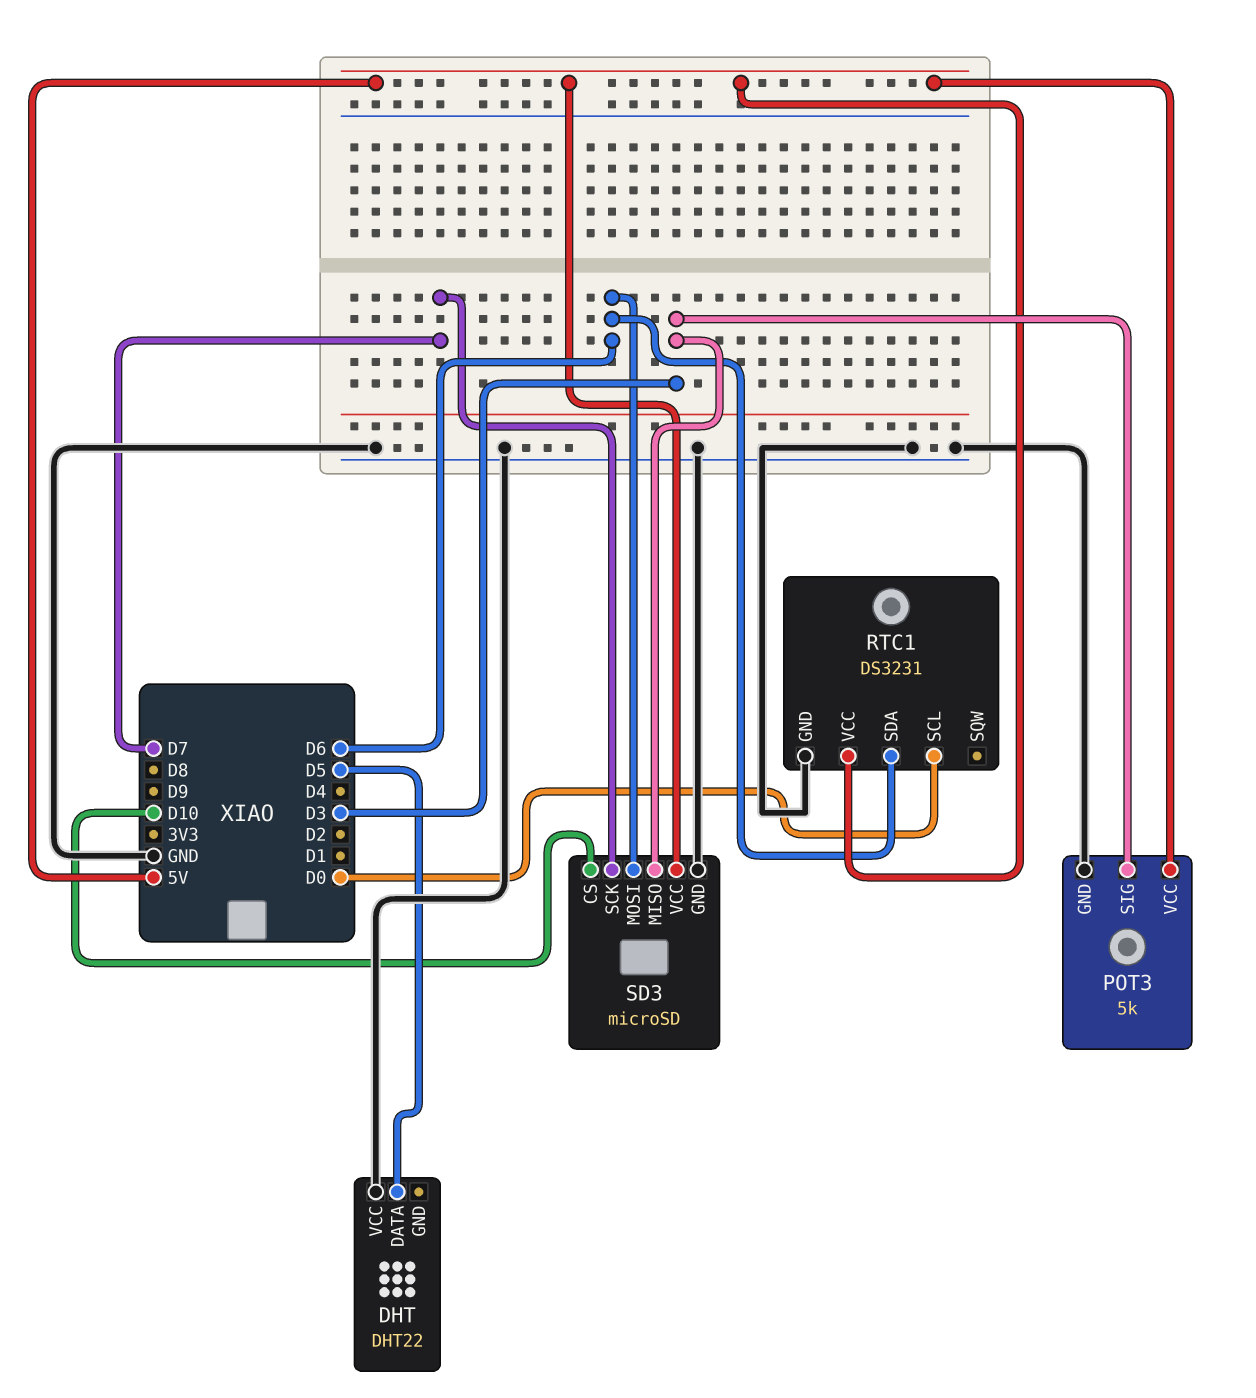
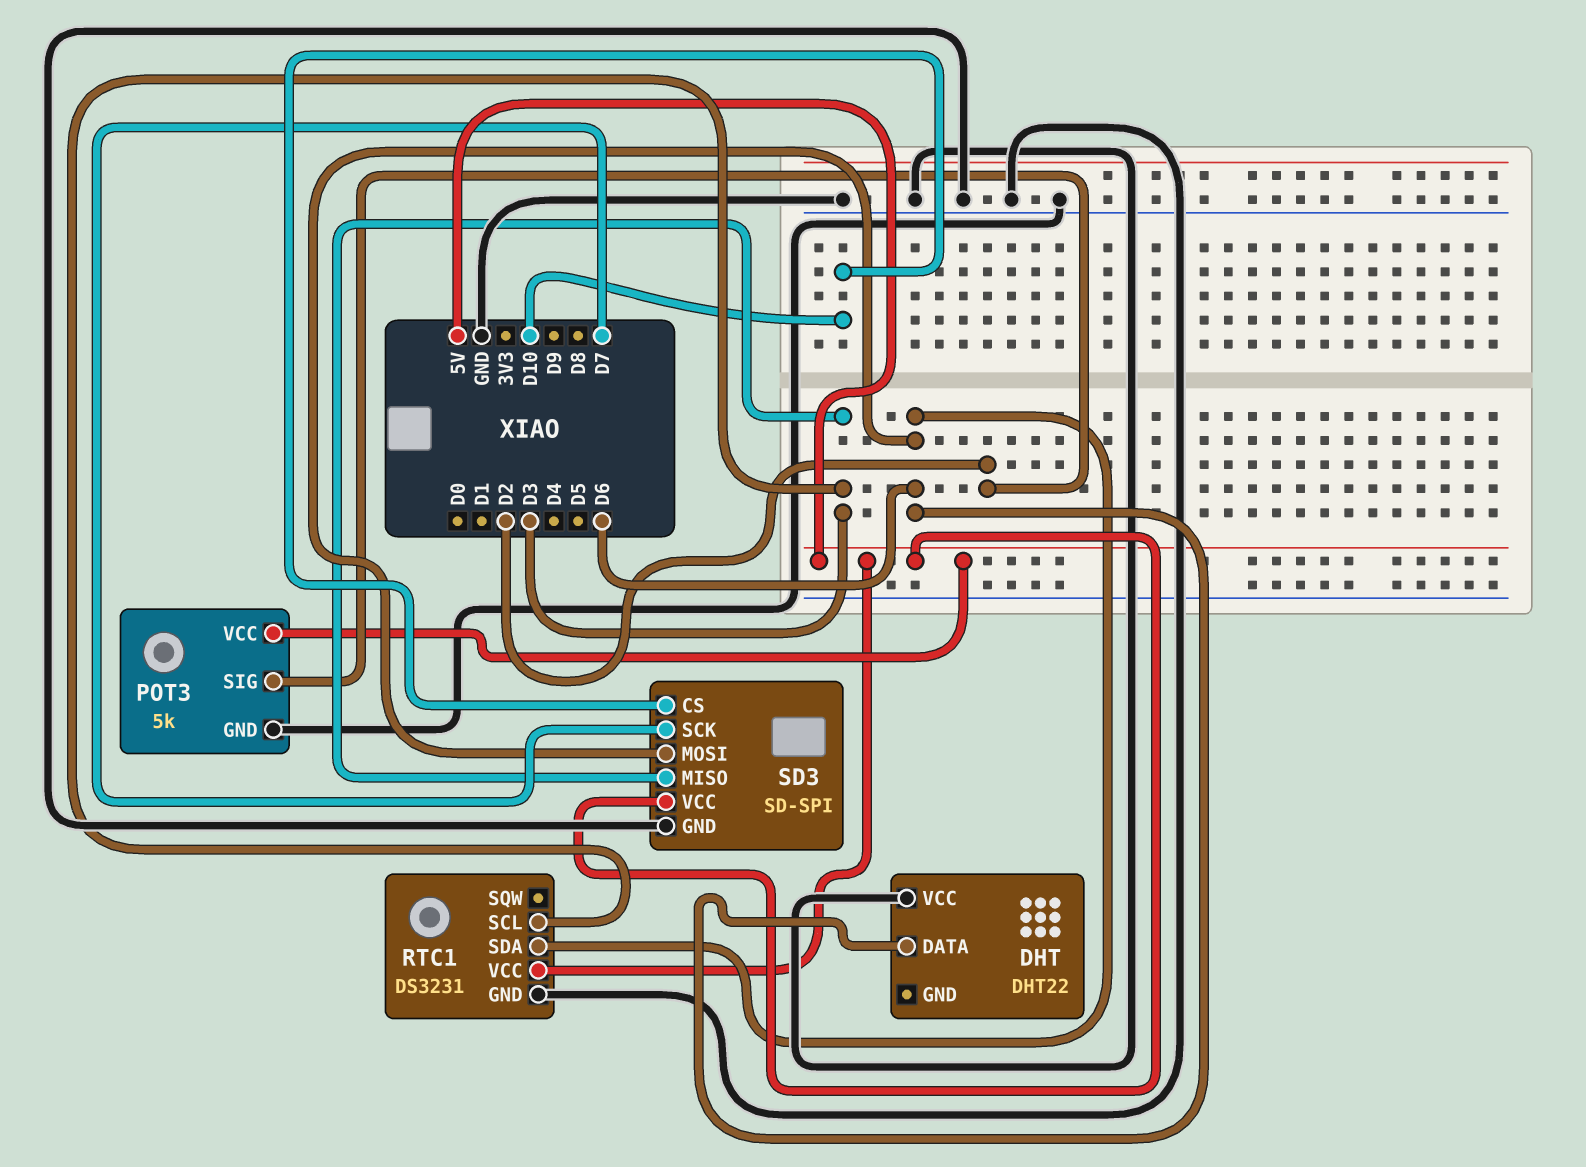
DHT pin DATA: D5 -> D6
POT3 pin SIG: D3 -> D2
RTC1 pin SCL: D0 -> D3
SD3: microSD -> SD-SPI

